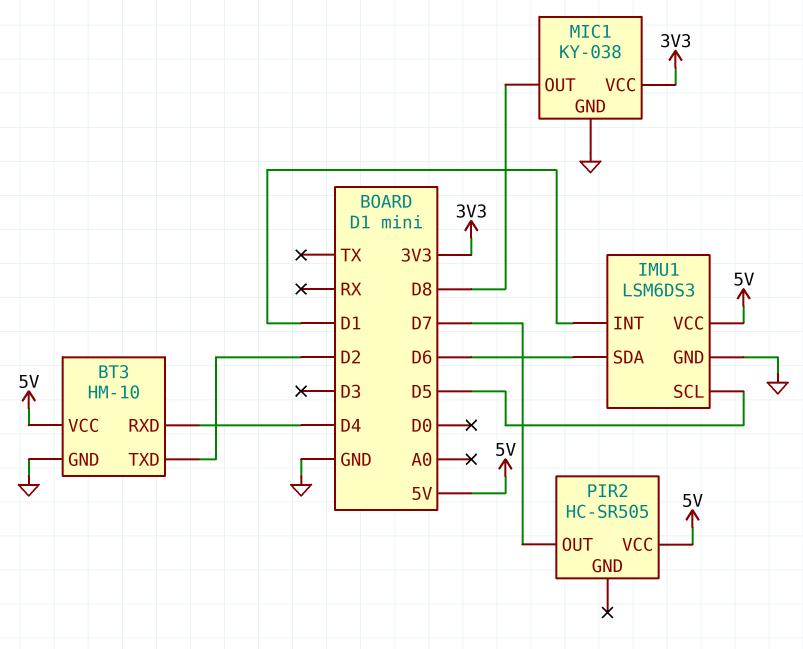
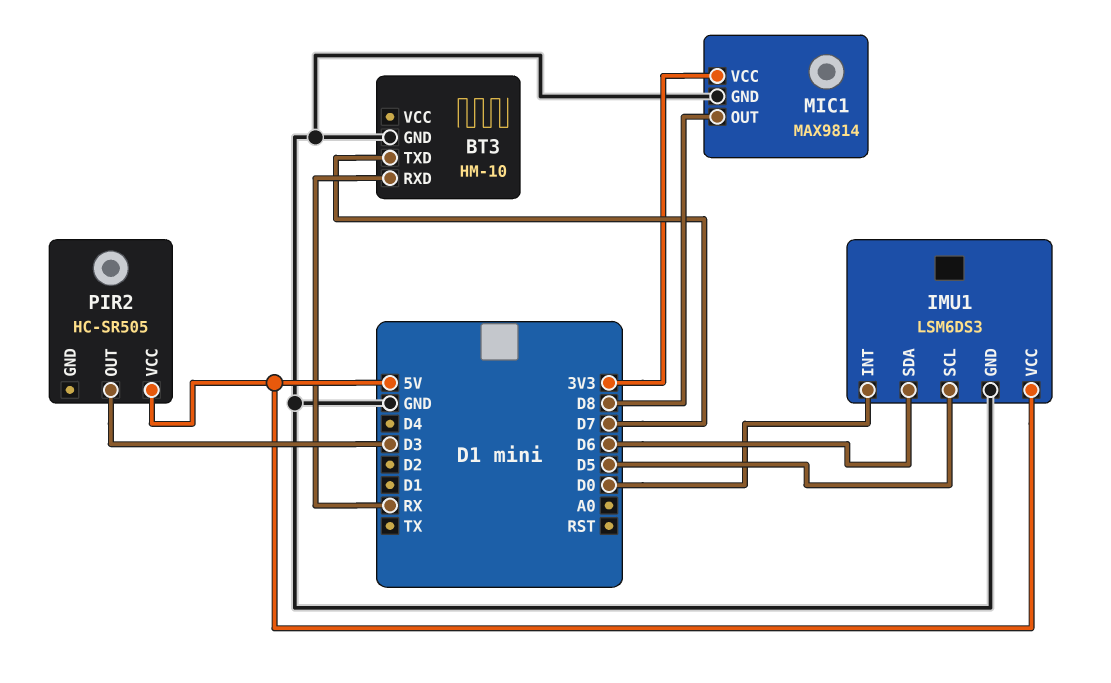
BT3 pin RXD: D4 -> RX
BT3 pin TXD: D2 -> D7
BT3 pin VCC: 5V -> none
IMU1 pin INT: D1 -> D0
MIC1: KY-038 -> MAX9814
PIR2 pin OUT: D7 -> D3

